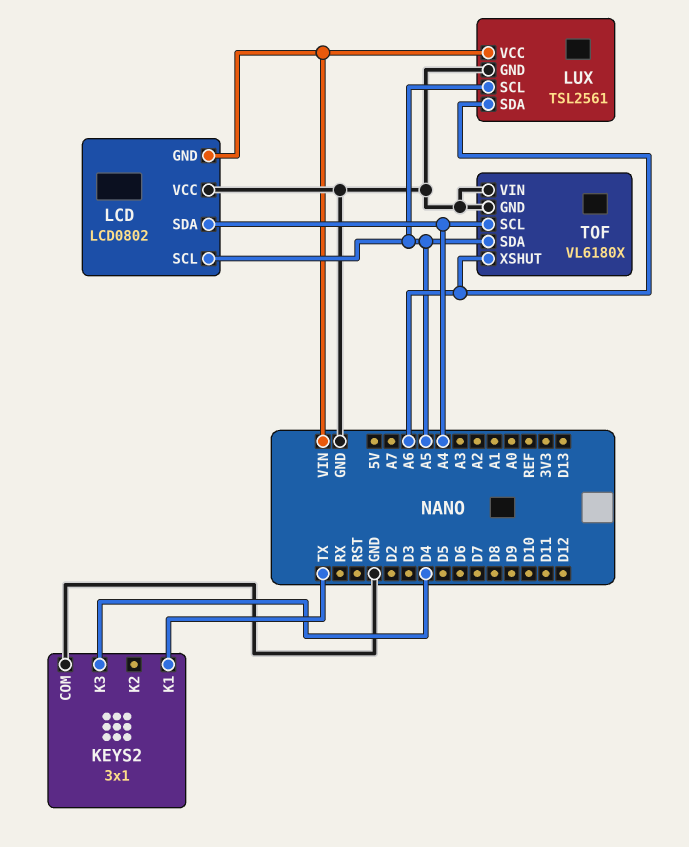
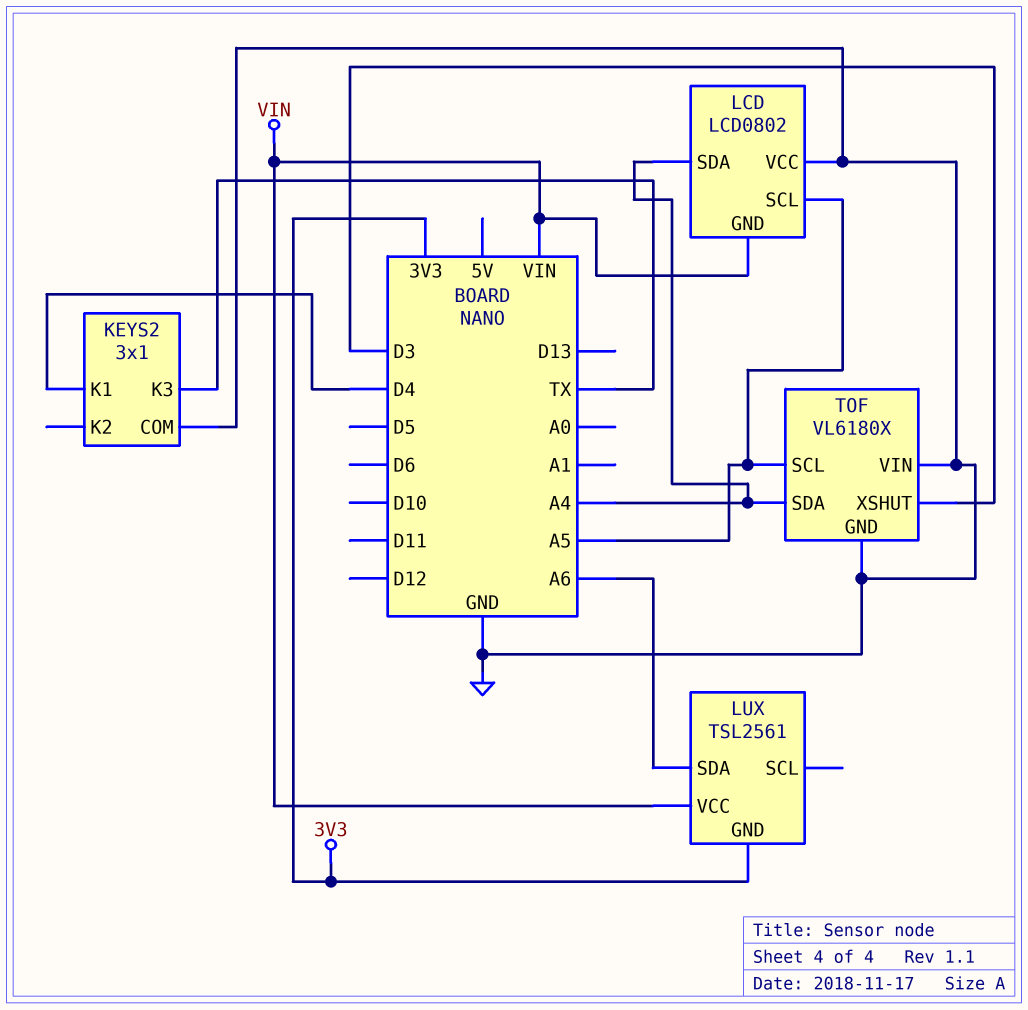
KEYS2 pin K1: TX -> D4
KEYS2 pin K3: D4 -> TX
LUX pin GND: GND -> 3V3
LUX pin SCL: A5 -> none
TOF pin SCL: A4 -> A5
TOF pin SDA: A5 -> A4
TOF pin XSHUT: A6 -> D3

